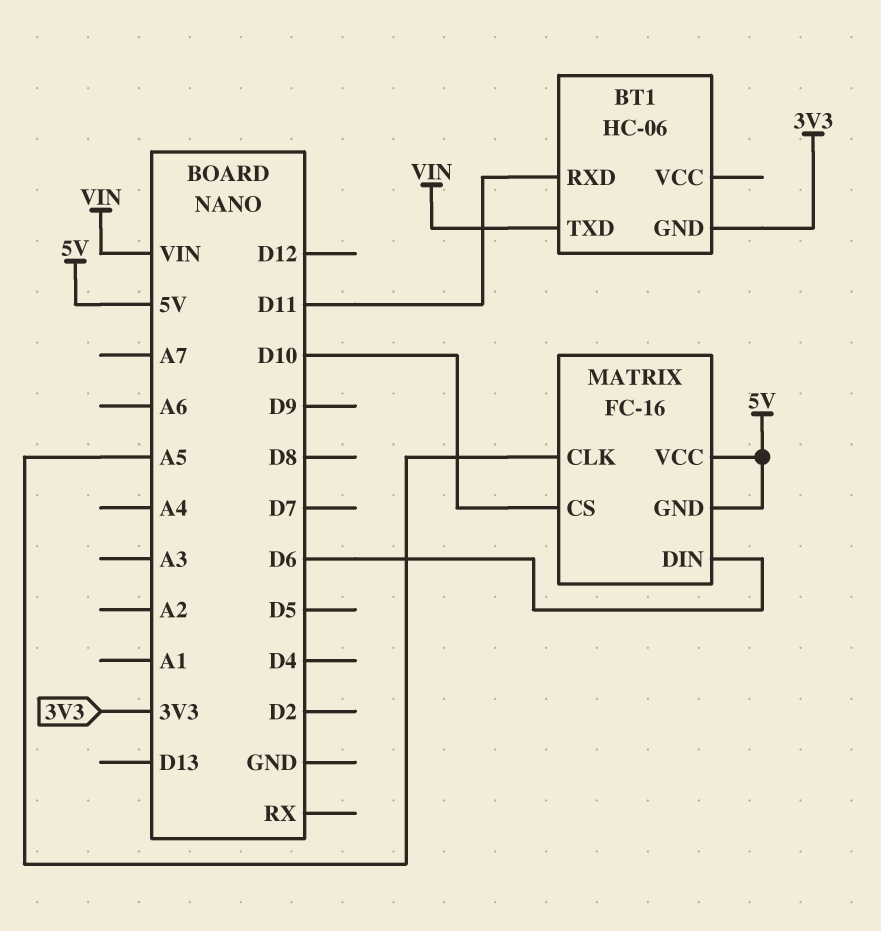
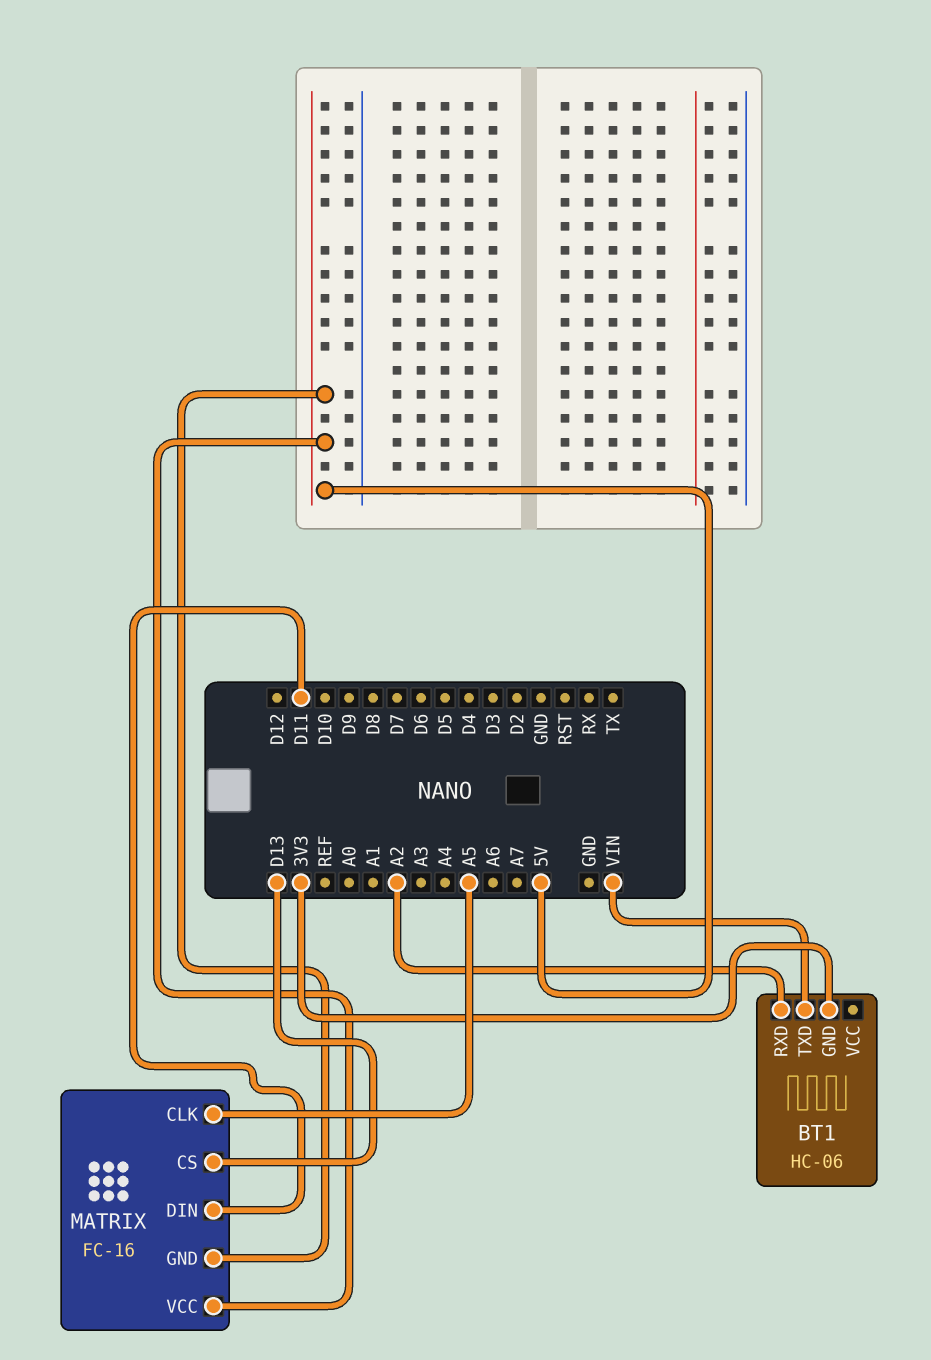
BT1 pin RXD: D11 -> A2
MATRIX pin CS: D10 -> D13
MATRIX pin DIN: D6 -> D11

